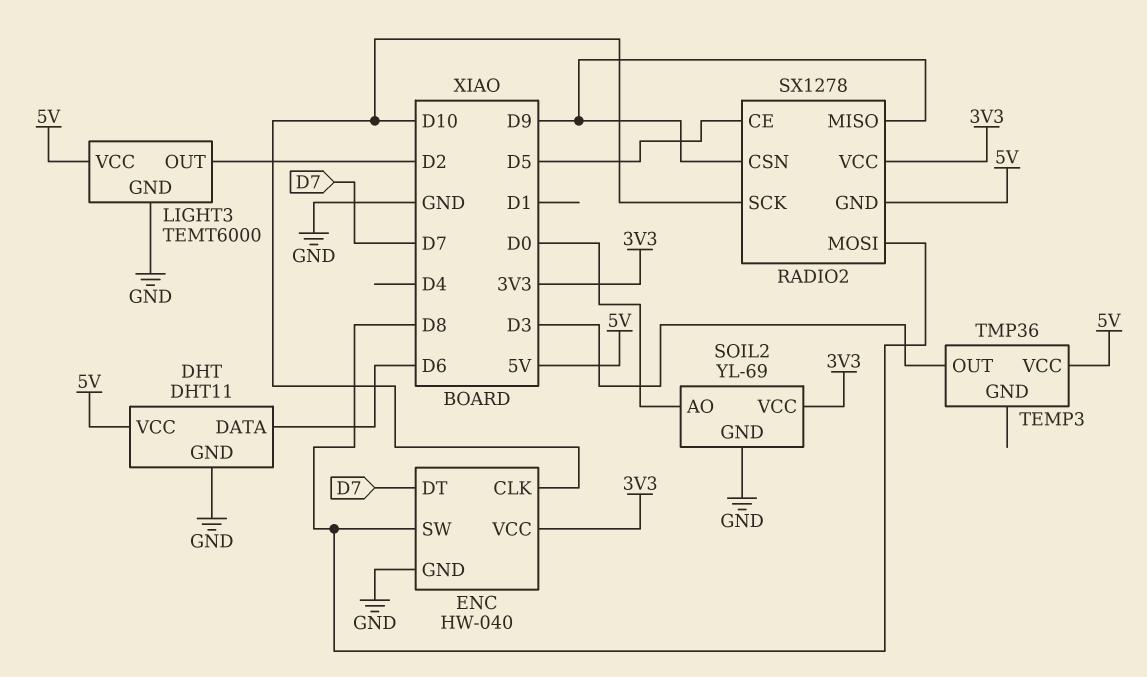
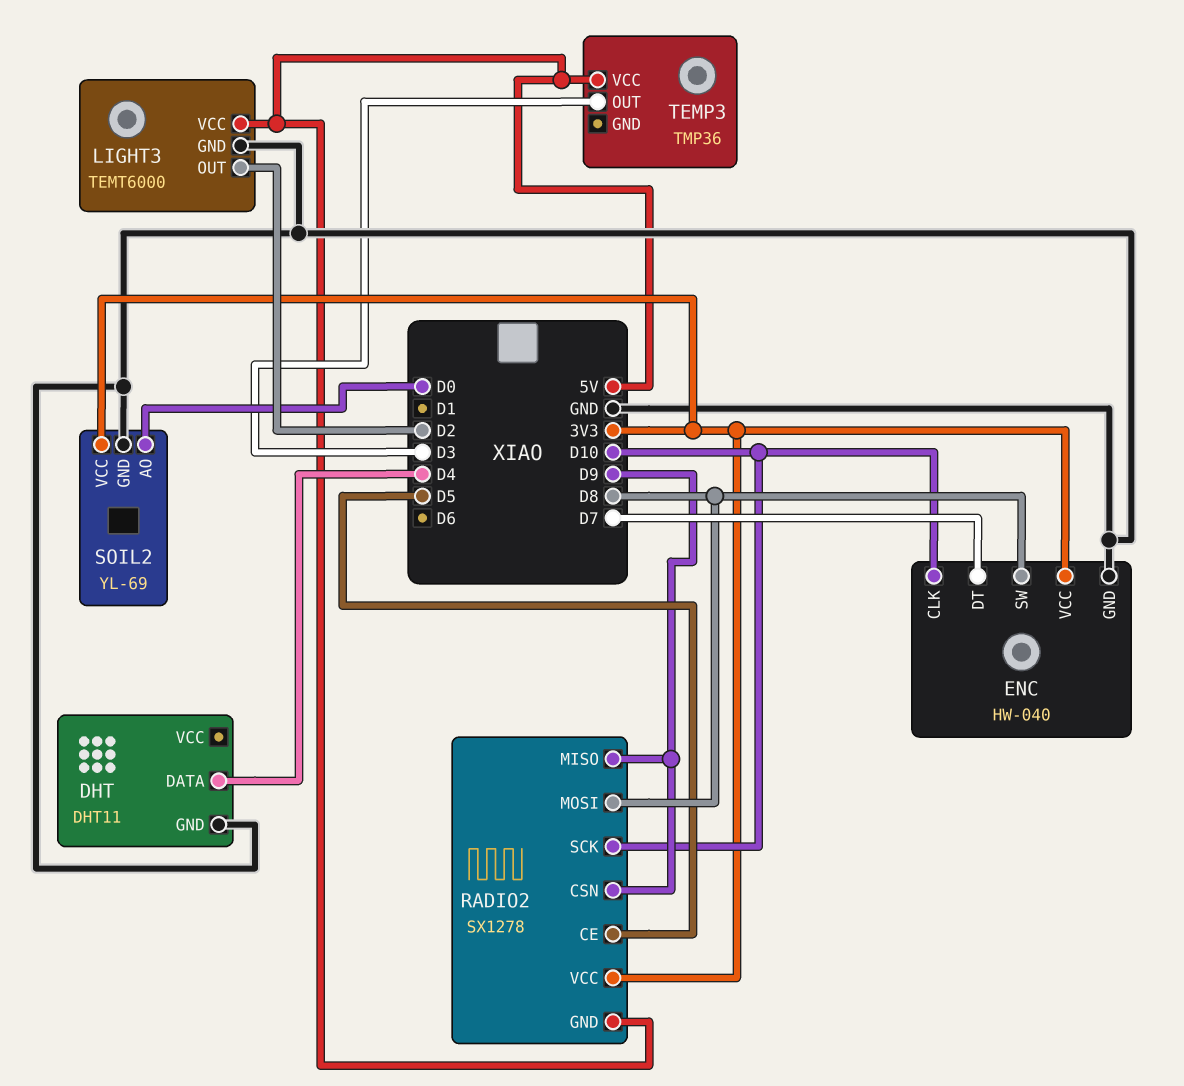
DHT pin DATA: D6 -> D4
DHT pin VCC: 5V -> none

